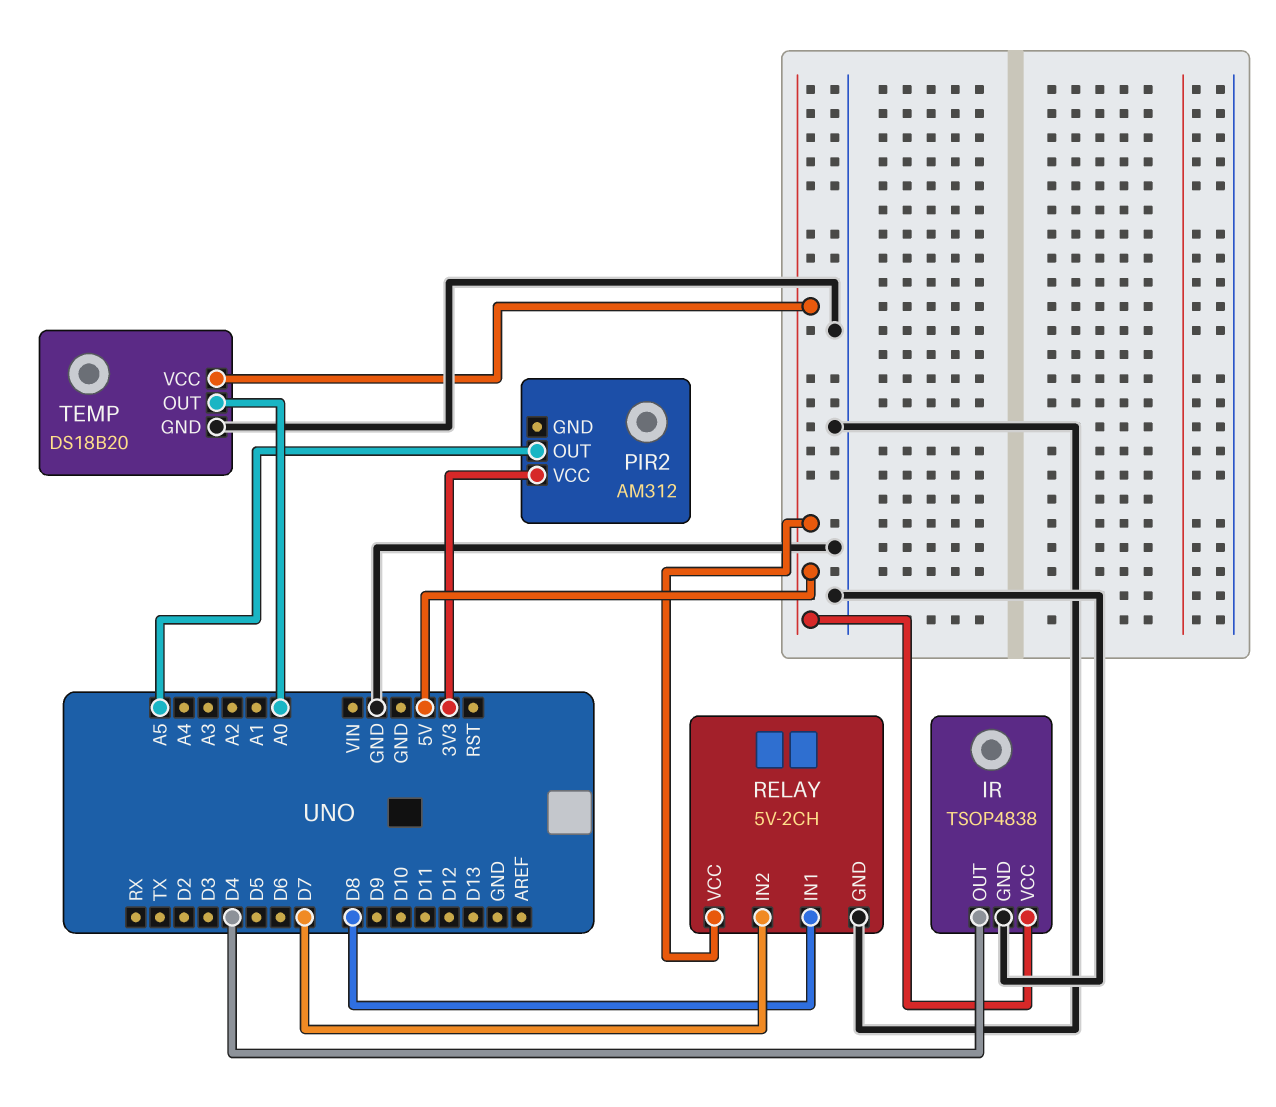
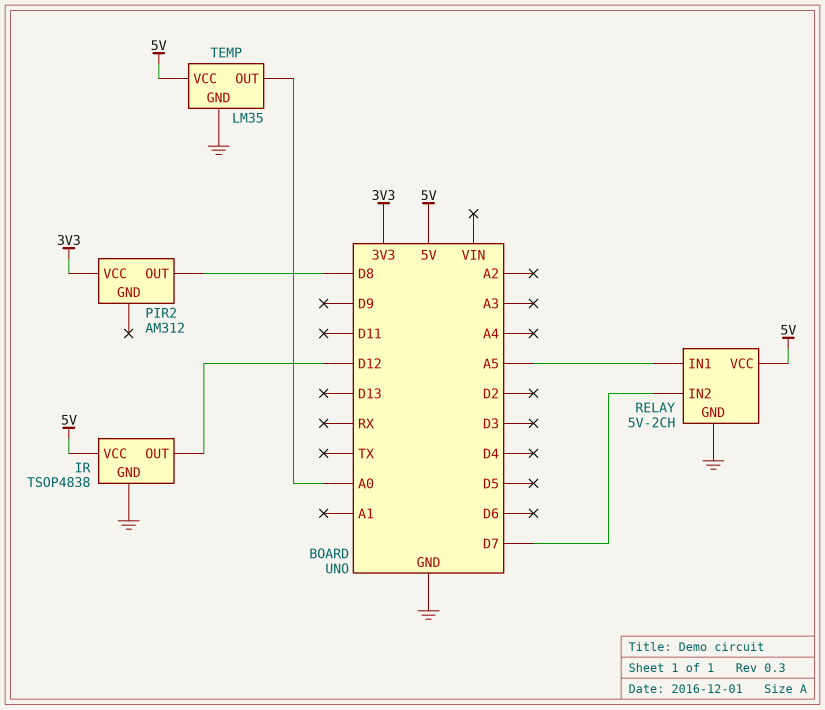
IR pin OUT: D4 -> D12
PIR2 pin OUT: A5 -> D8
RELAY pin IN1: D8 -> A5
TEMP: DS18B20 -> LM35

